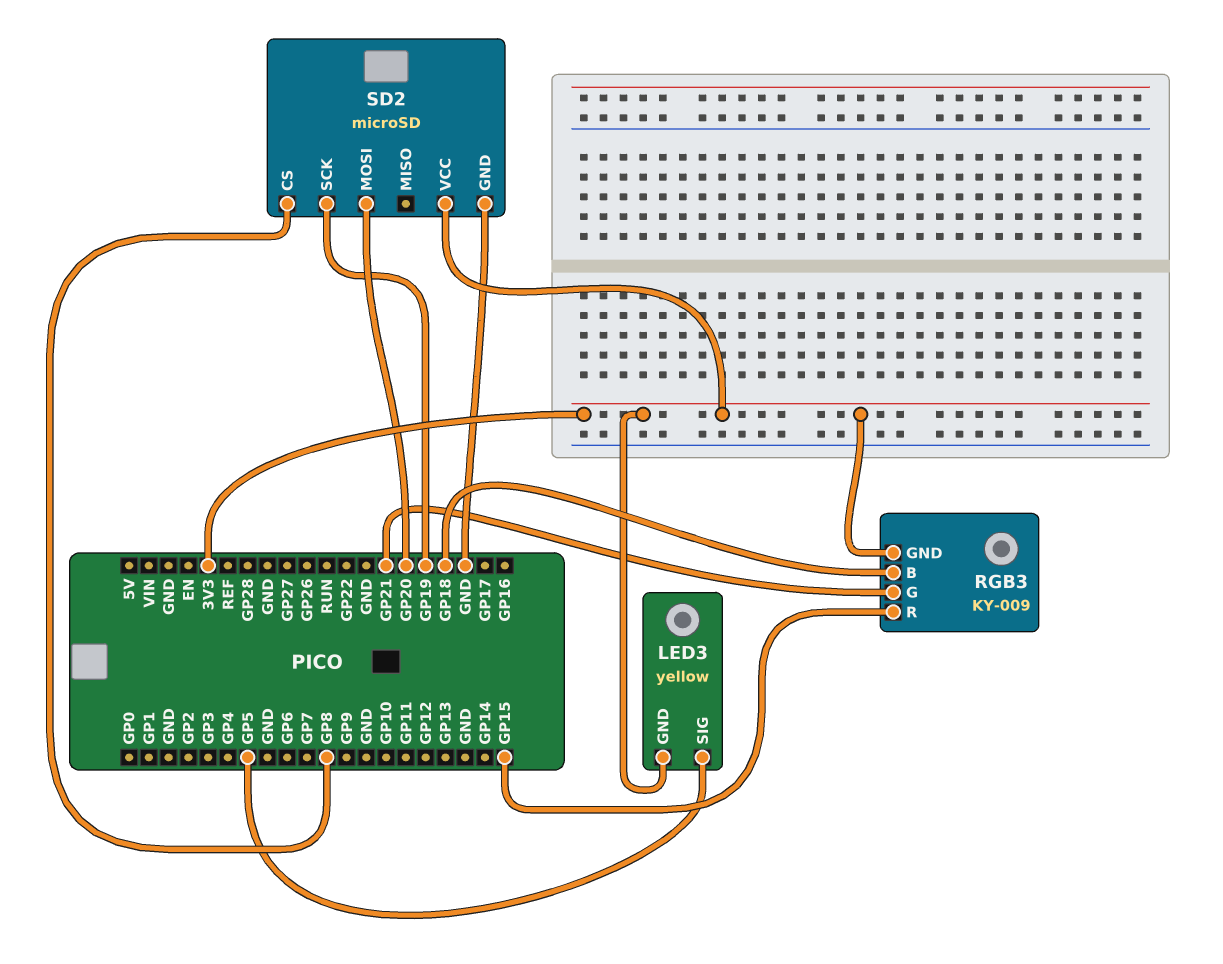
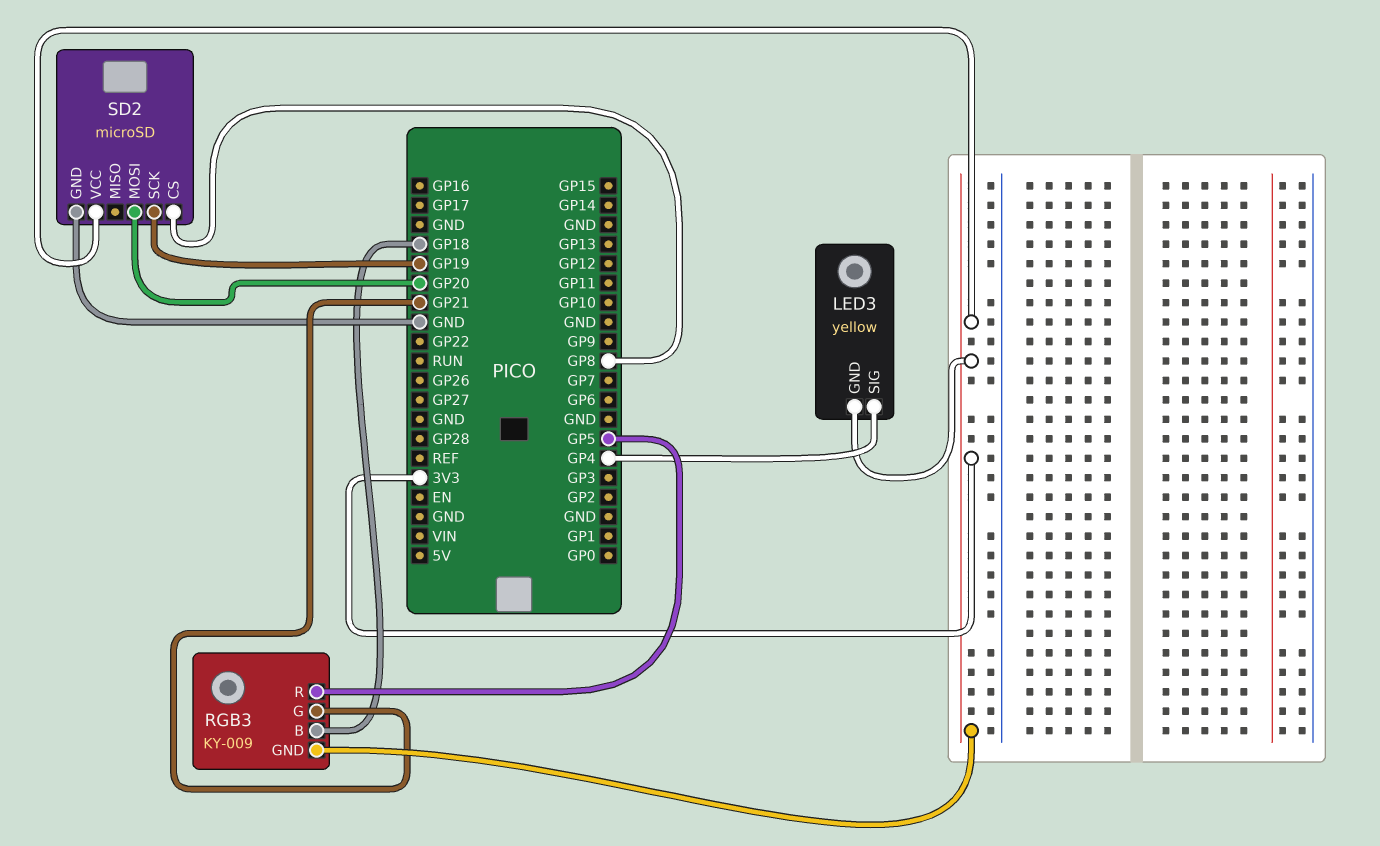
LED3 pin SIG: GP5 -> GP4
RGB3 pin R: GP15 -> GP5

